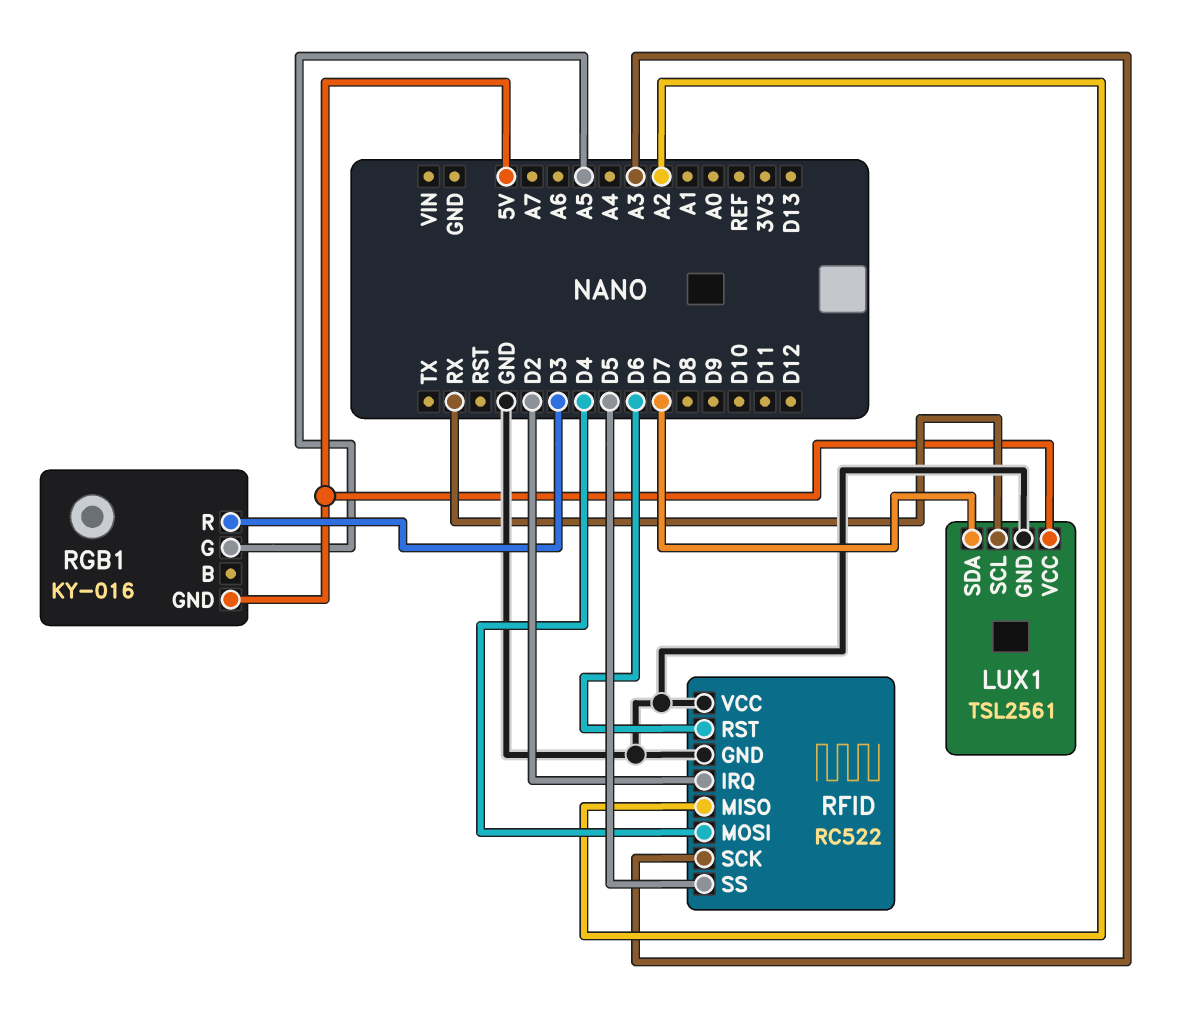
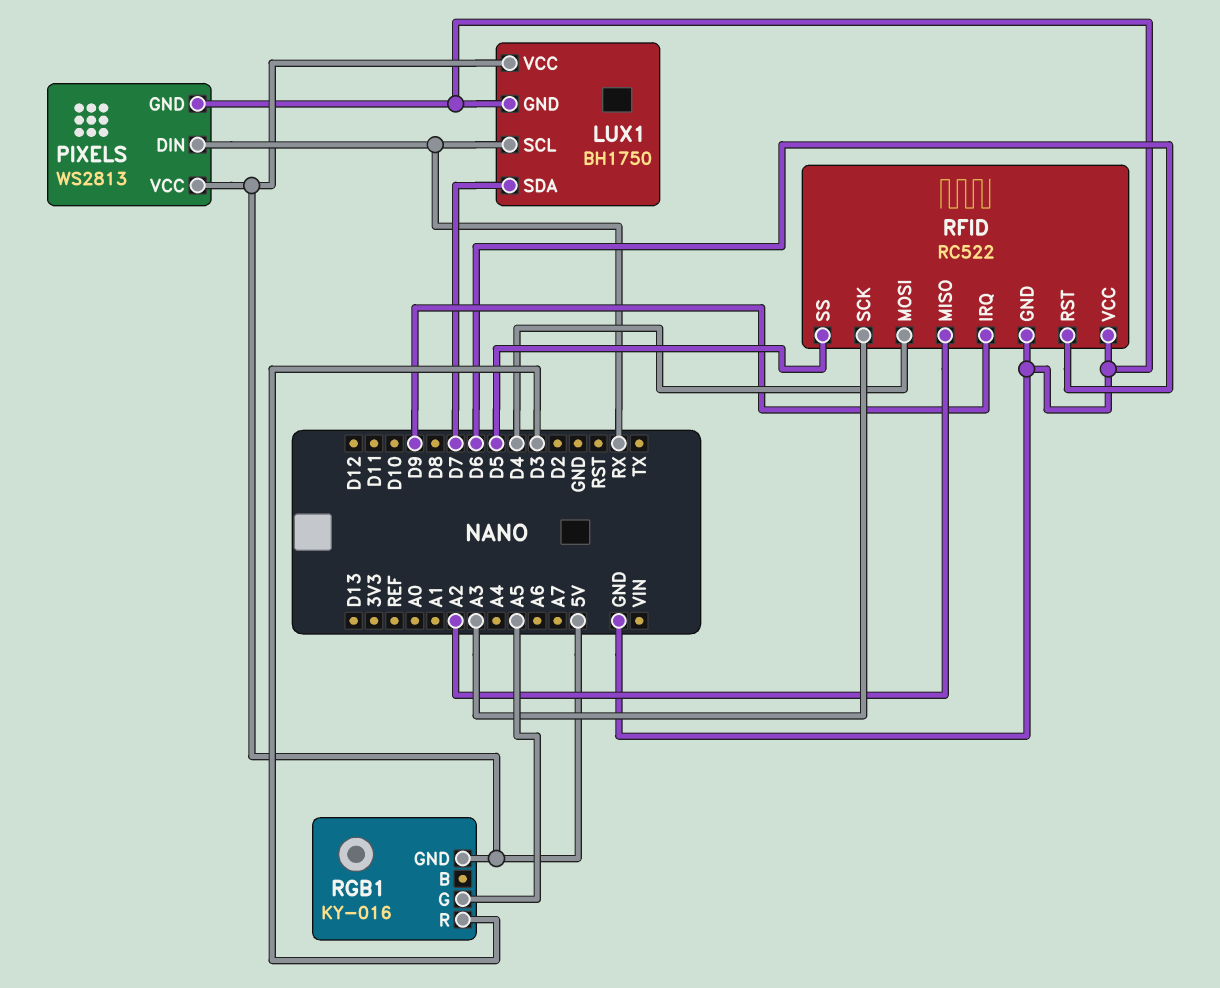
LUX1: TSL2561 -> BH1750
PIXELS: none -> WS2813
PIXELS pin DIN: none -> RX
PIXELS pin GND: none -> GND
PIXELS pin VCC: none -> 5V
RFID pin IRQ: D2 -> D9

